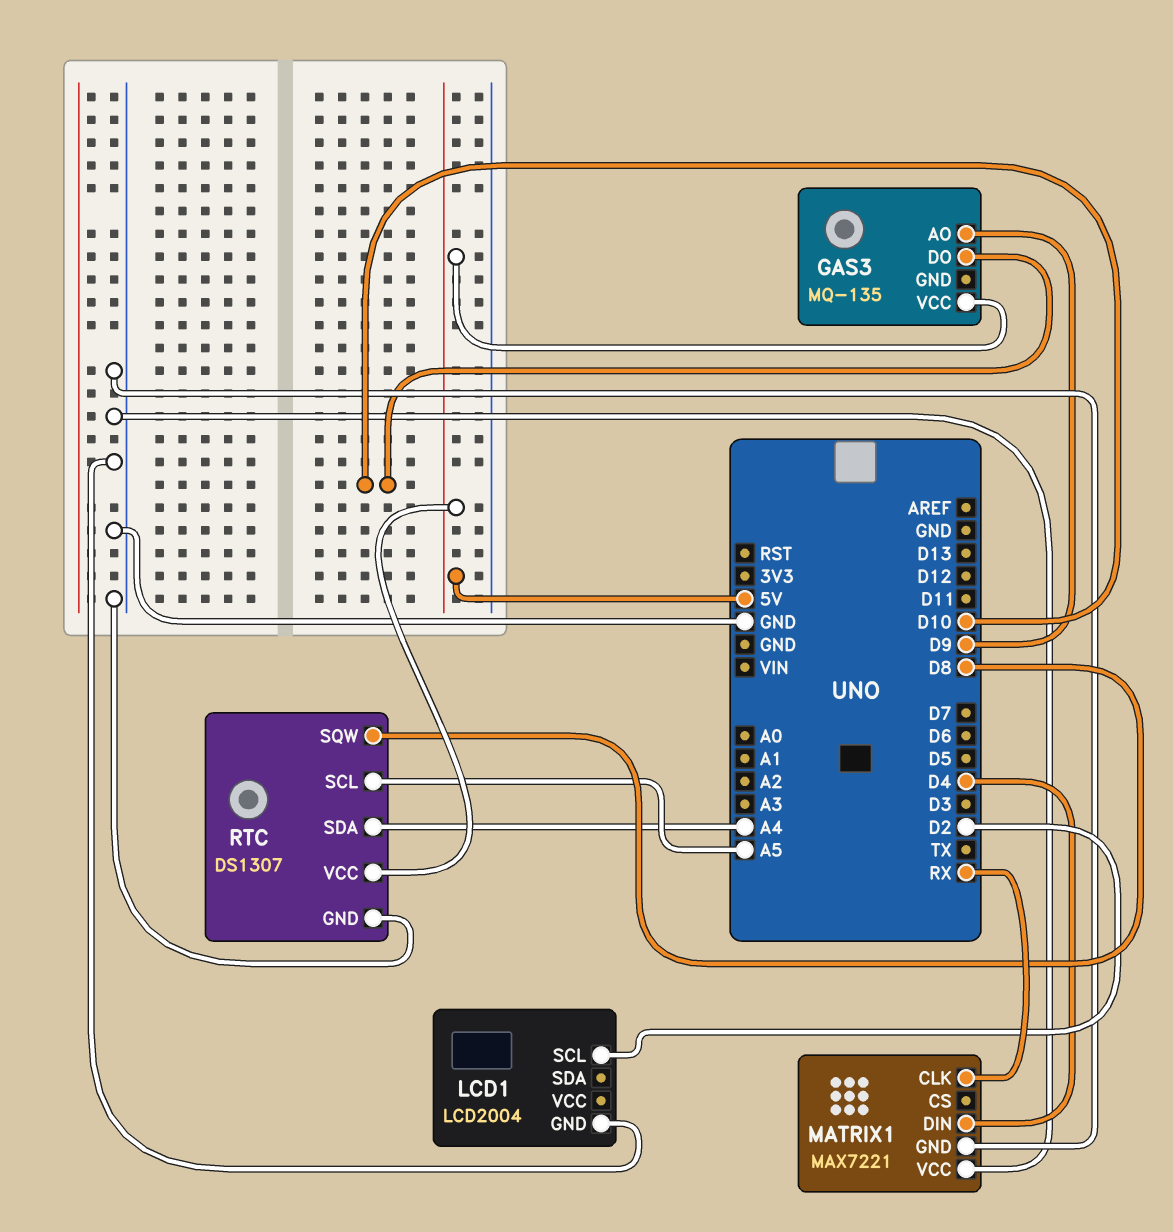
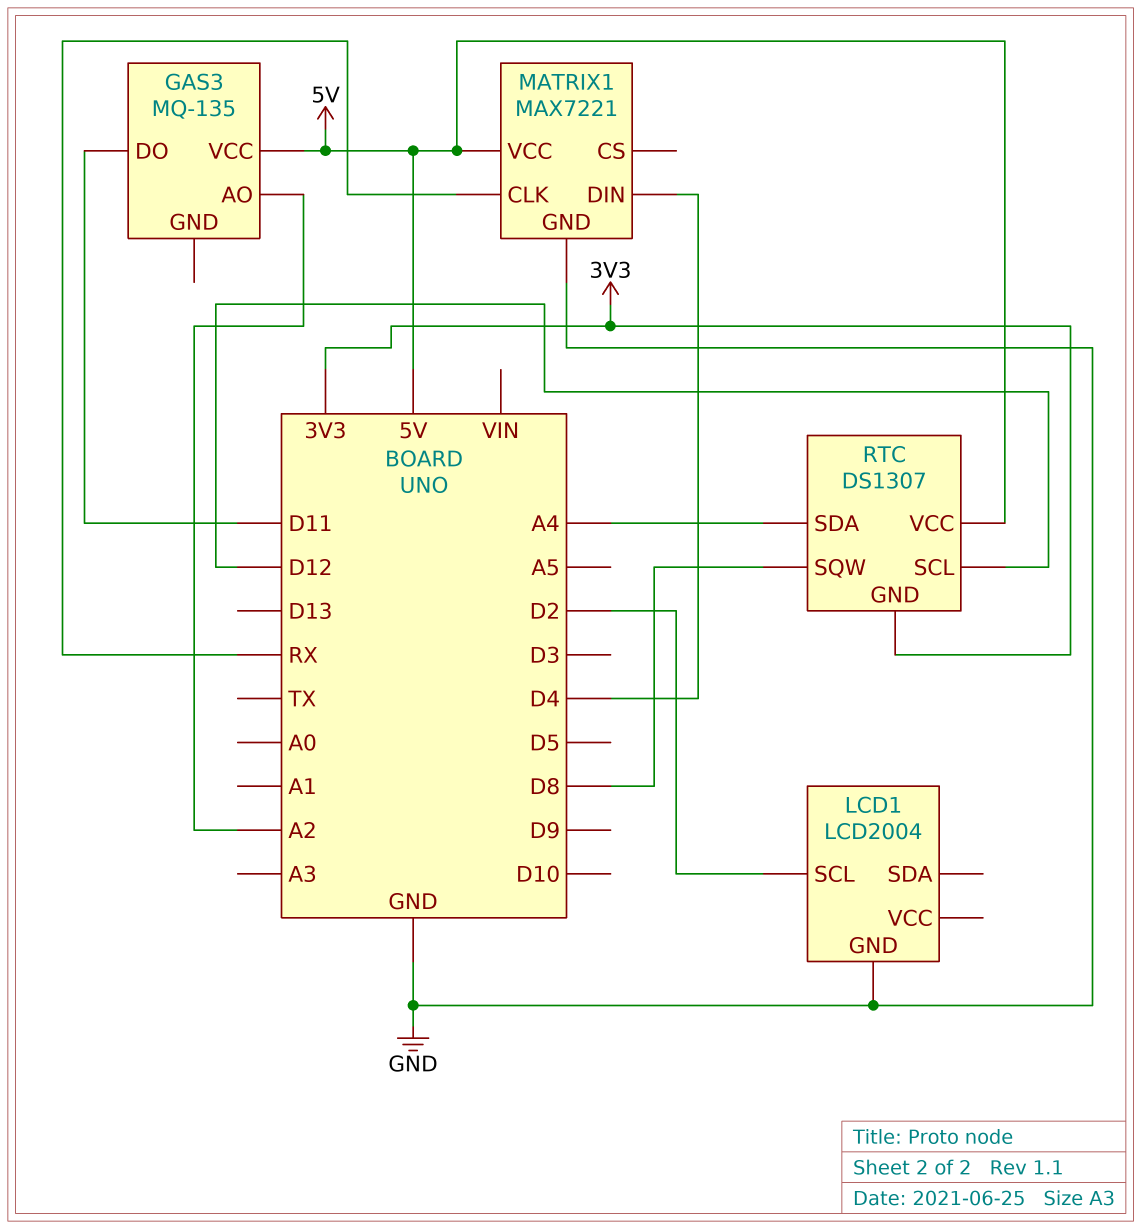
GAS3 pin AO: D9 -> A2
GAS3 pin DO: D10 -> D11
MATRIX1 pin VCC: GND -> 5V
RTC pin GND: GND -> 3V3
RTC pin SCL: A5 -> D12

